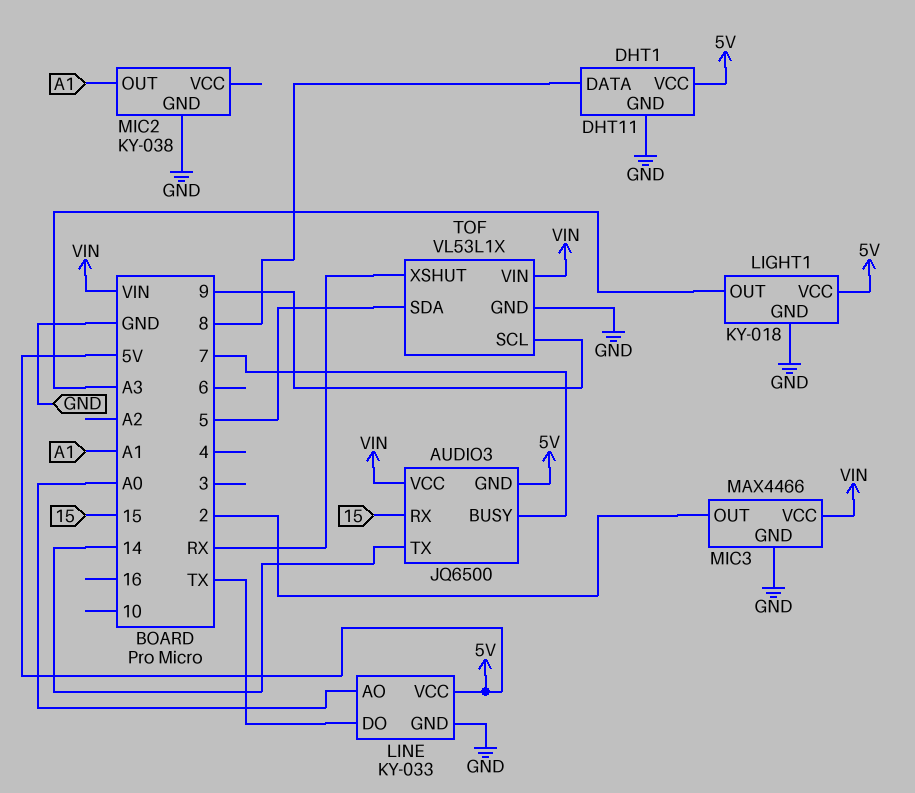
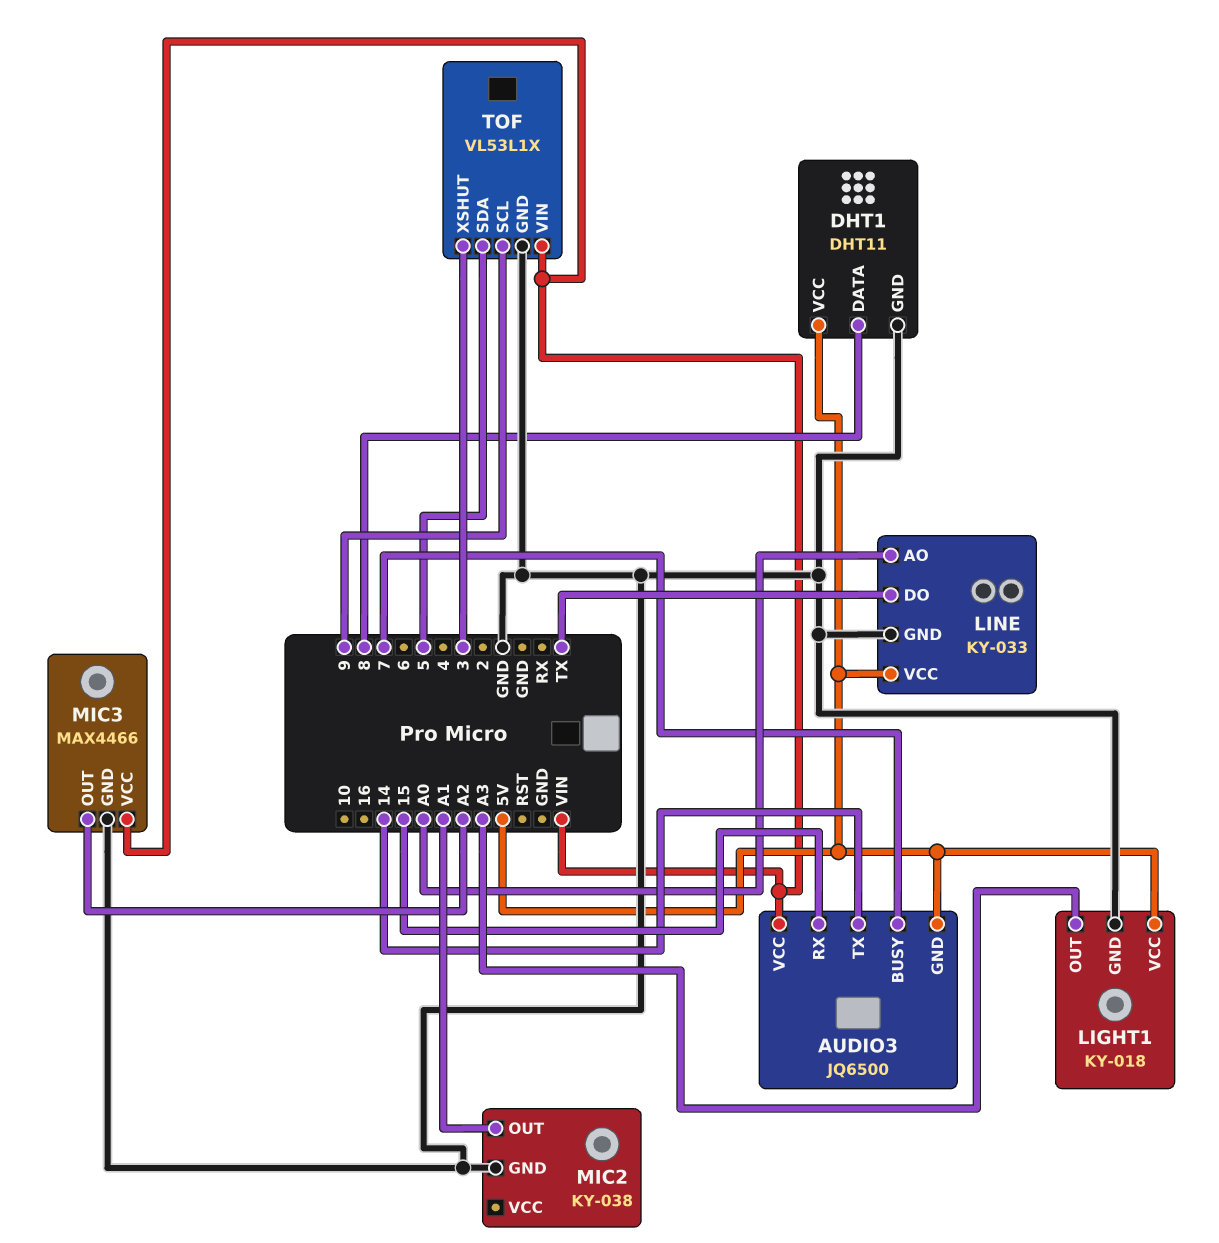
MIC3 pin OUT: 2 -> A2
TOF pin XSHUT: RX -> 3

